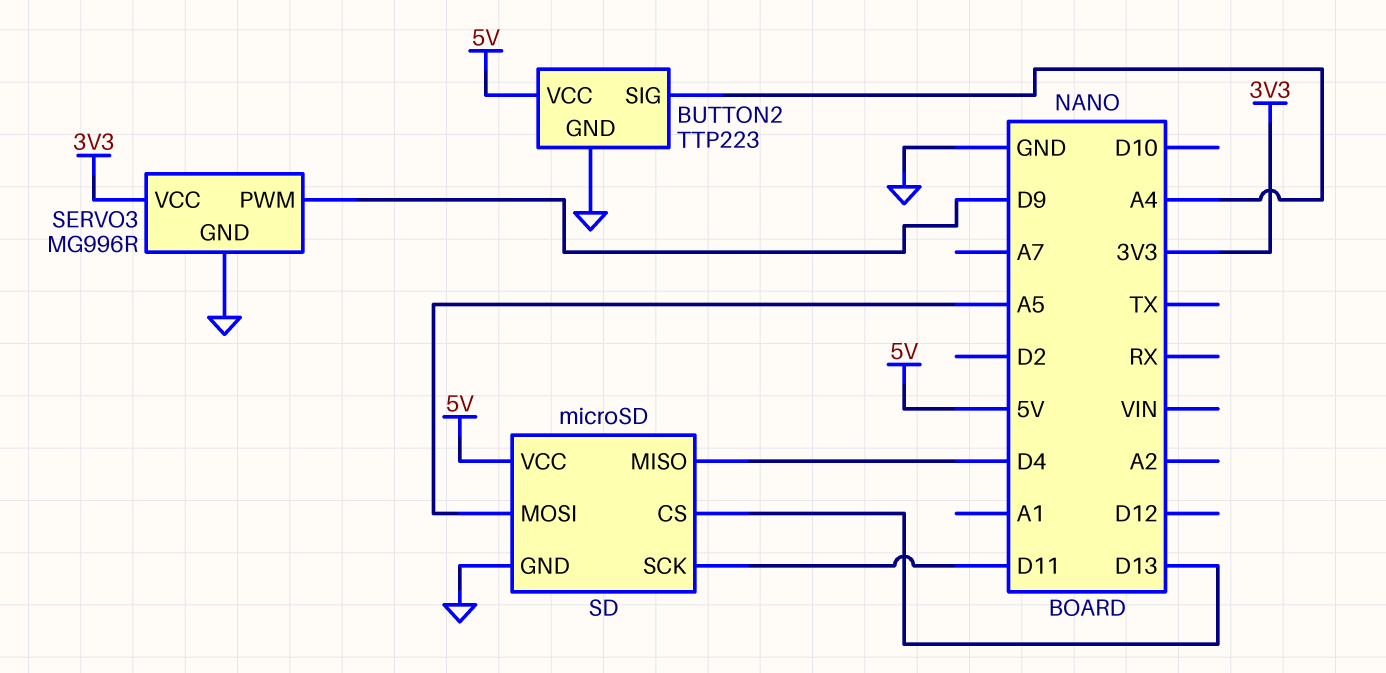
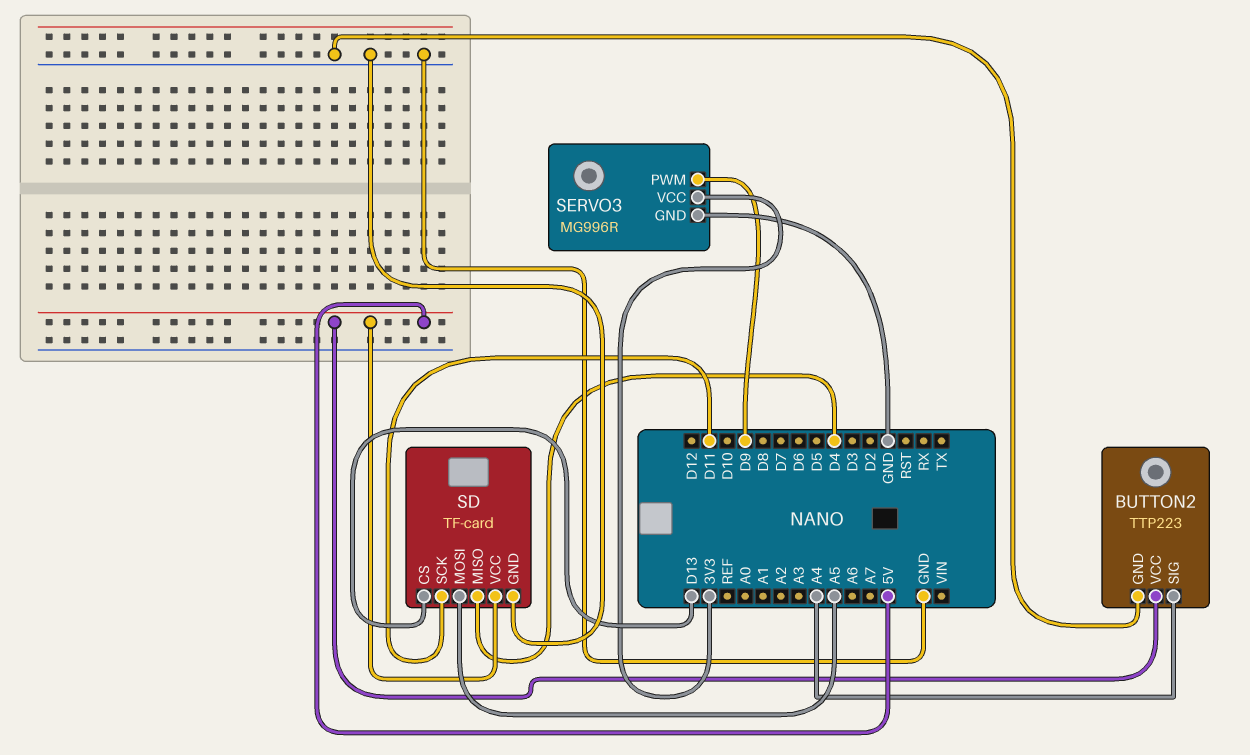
SD: microSD -> TF-card

